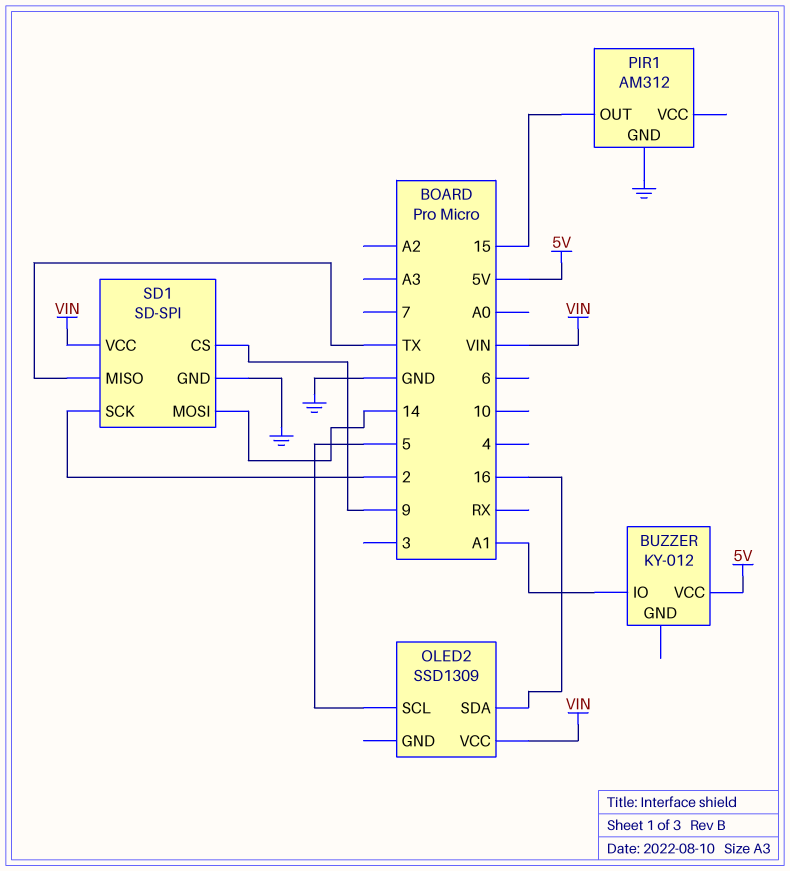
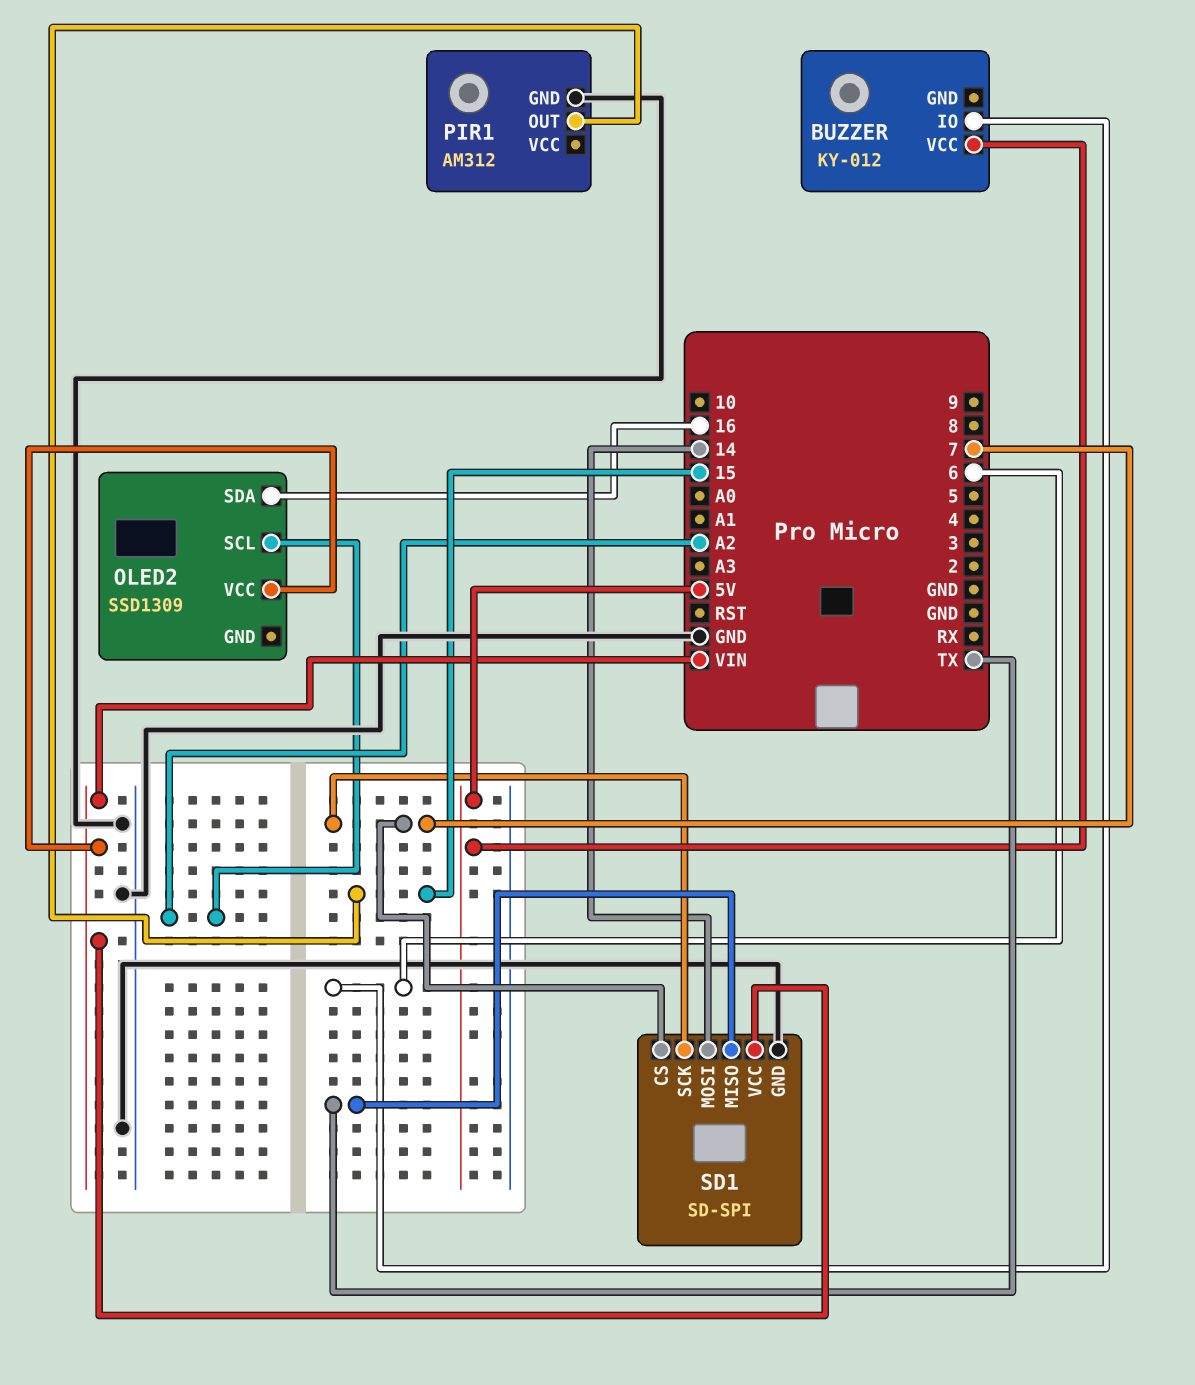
BUZZER pin IO: A1 -> 6
OLED2 pin SCL: 5 -> A2
SD1 pin CS: 9 -> 7
SD1 pin SCK: 2 -> 7

